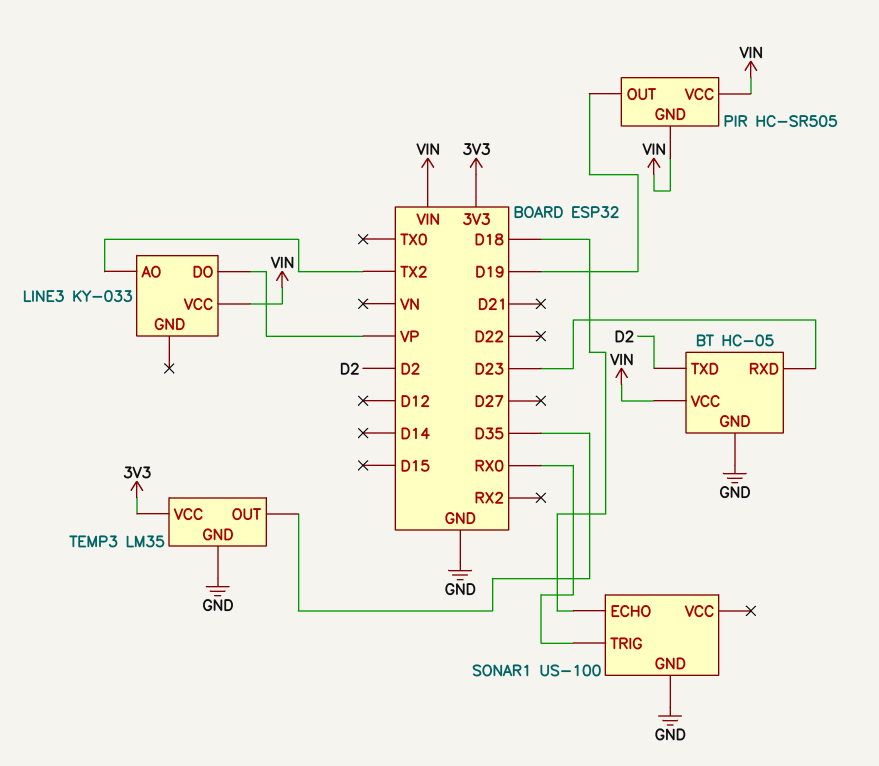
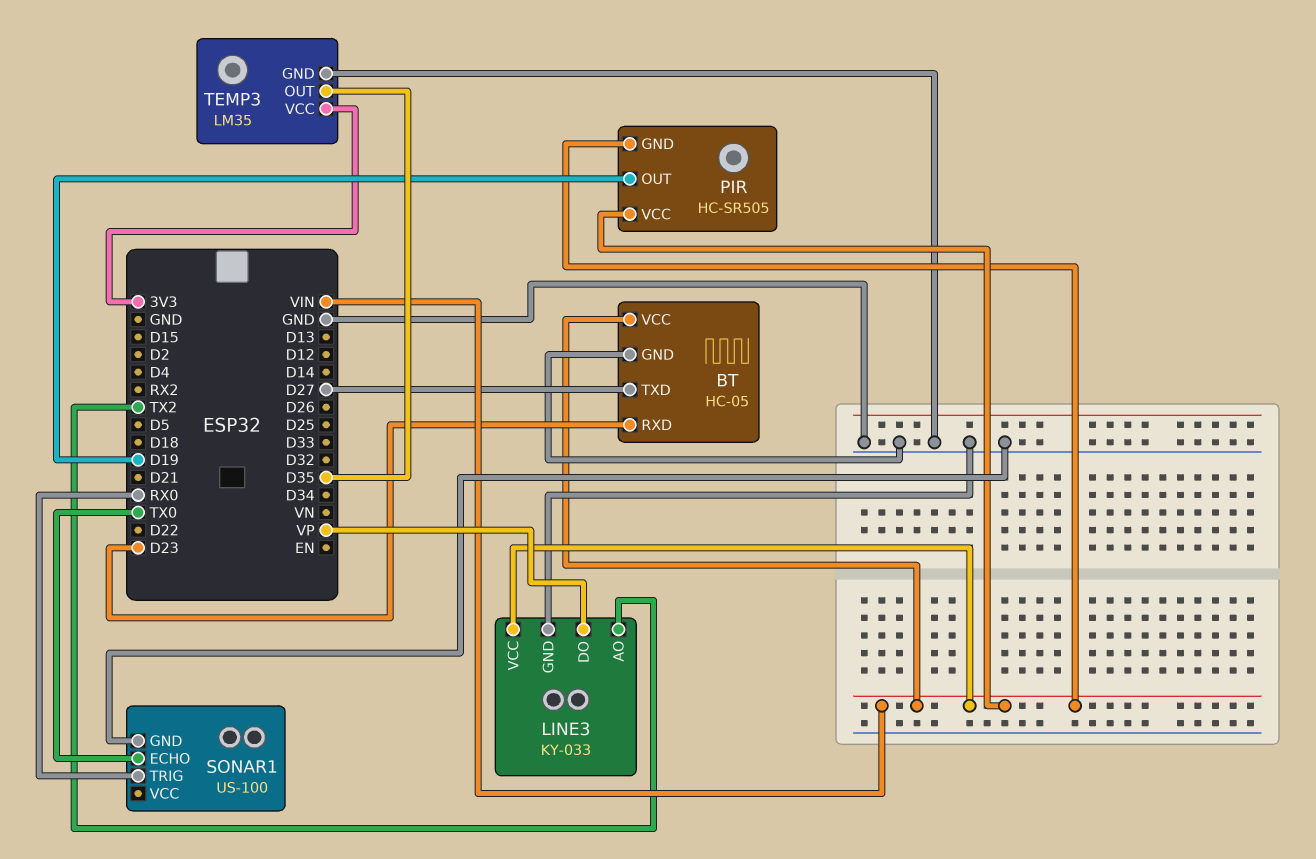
BT pin TXD: D2 -> D27
LINE3 pin GND: none -> GND
SONAR1 pin ECHO: D18 -> TX0

